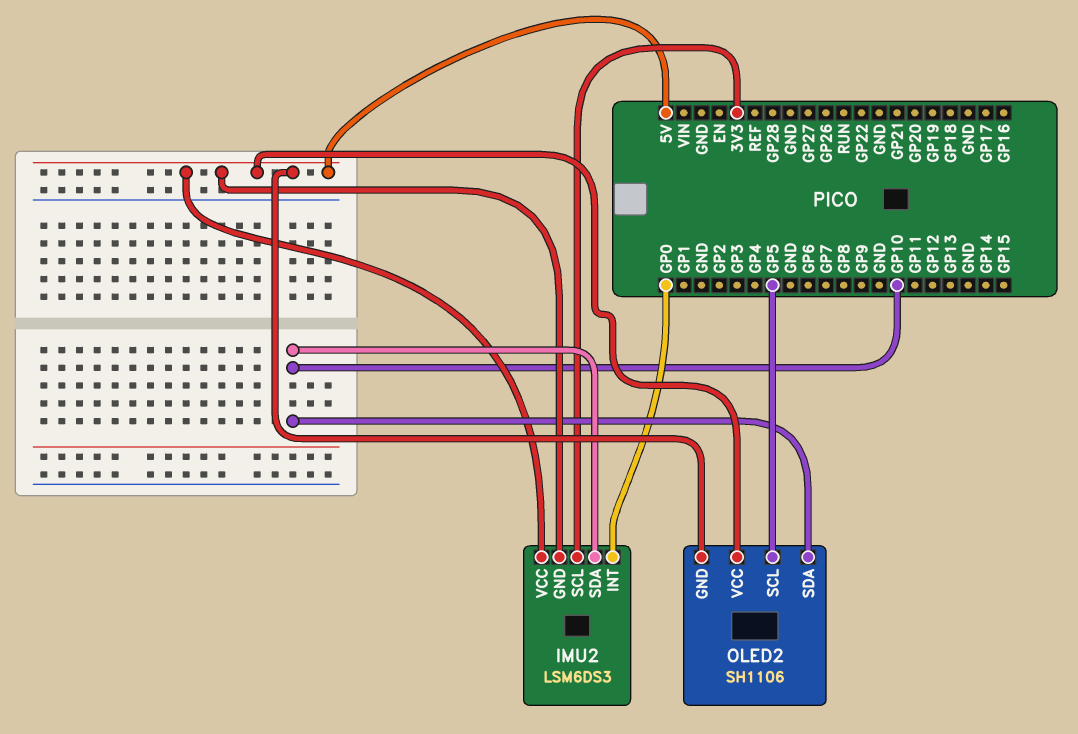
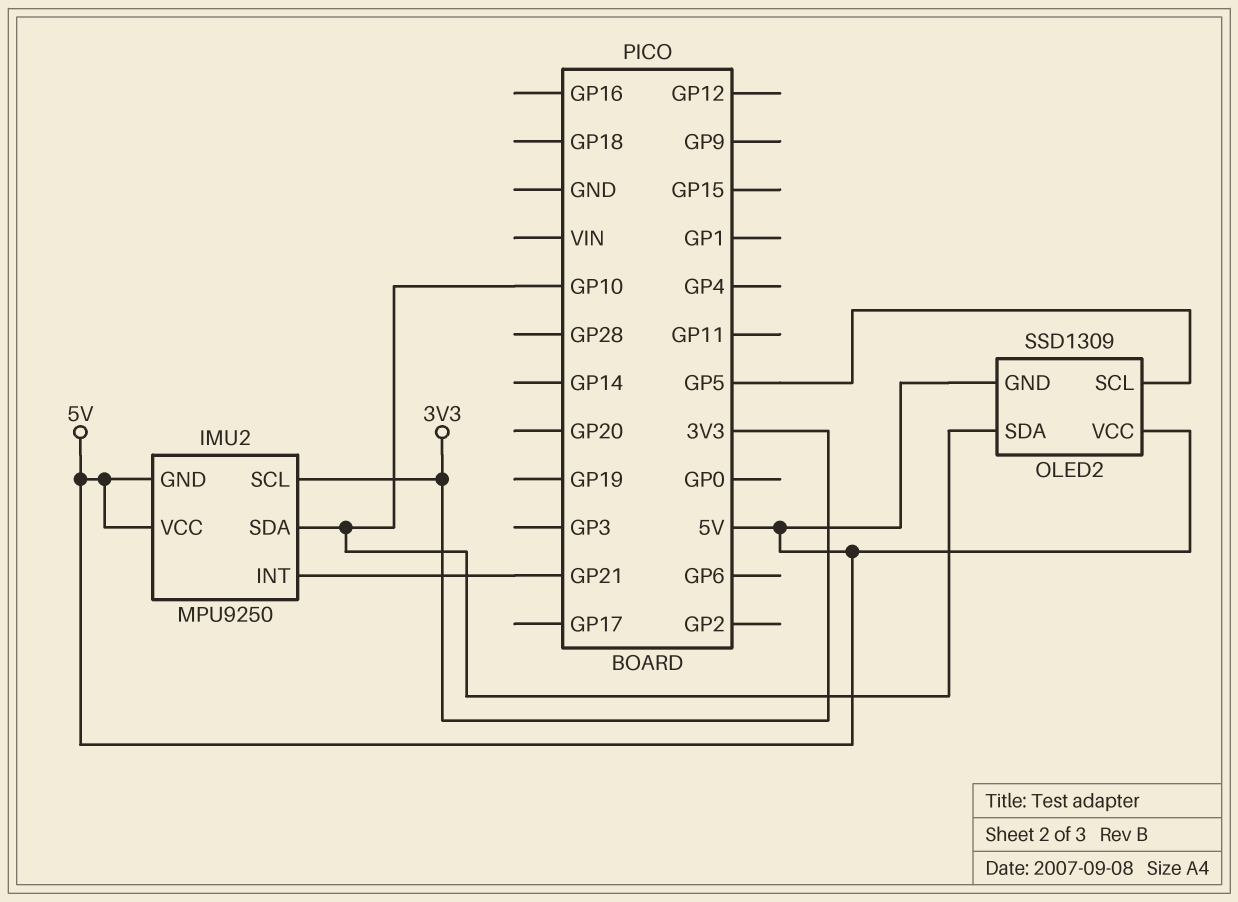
IMU2: LSM6DS3 -> MPU9250
IMU2 pin INT: GP0 -> GP21
OLED2: SH1106 -> SSD1309

